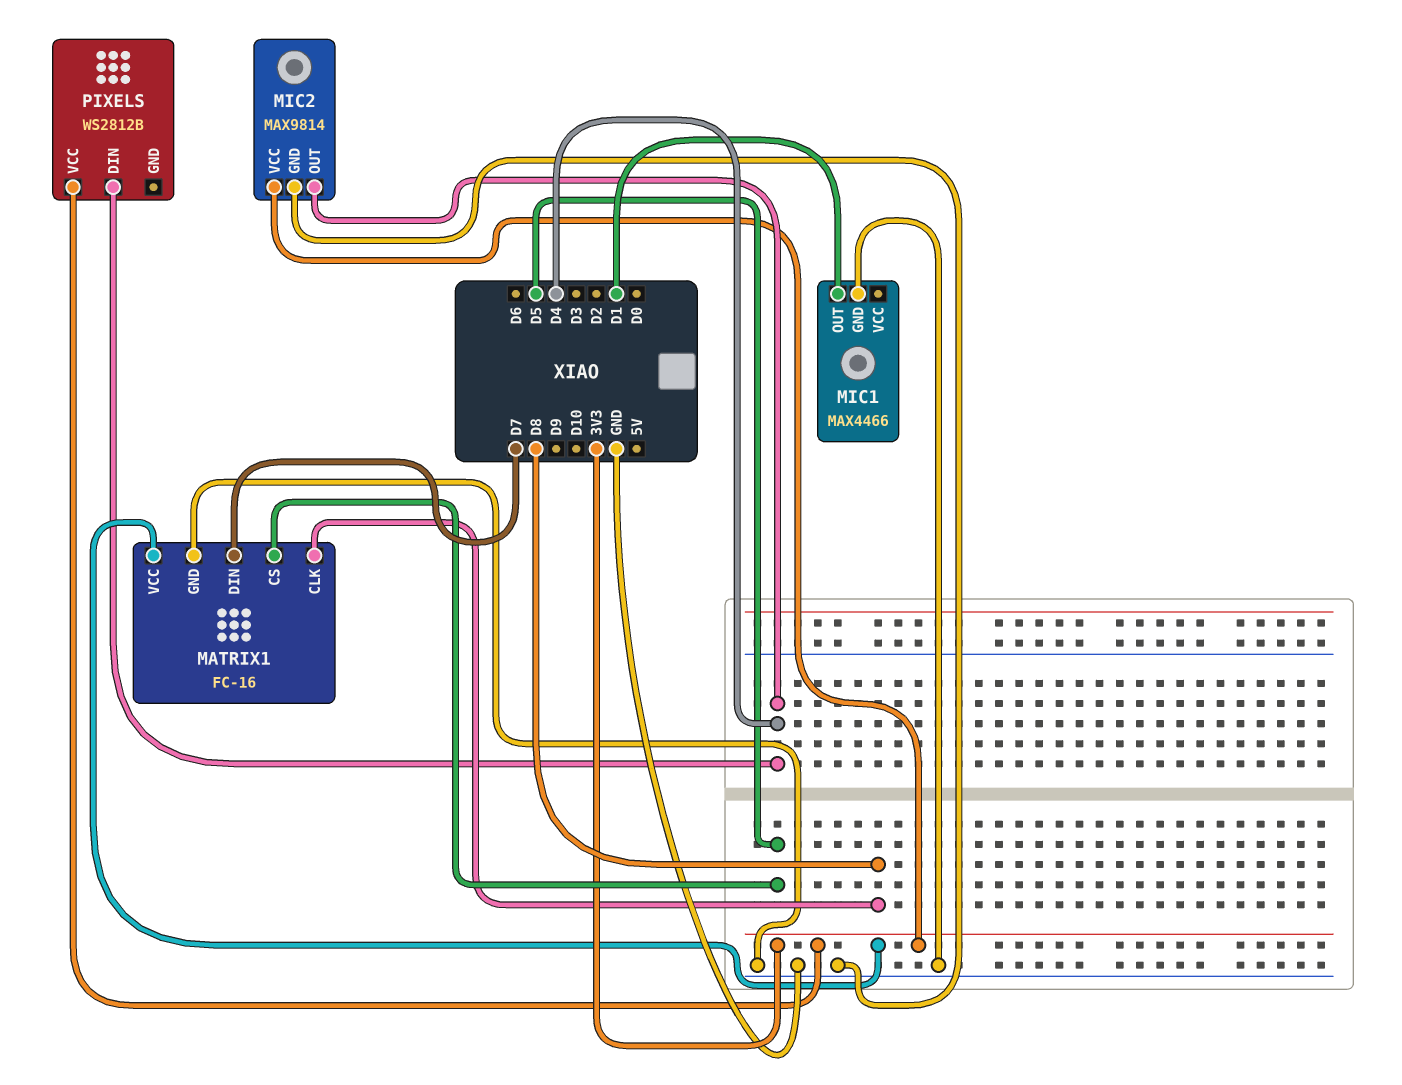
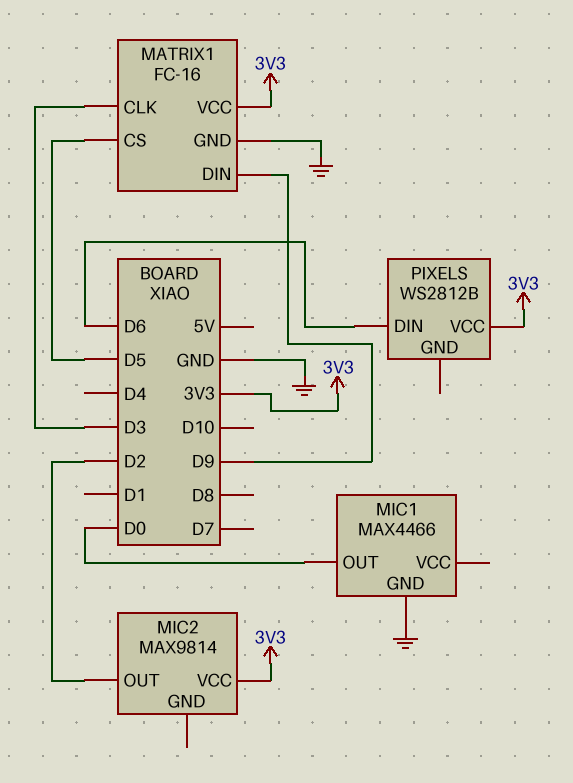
MATRIX1 pin CLK: D8 -> D3
MATRIX1 pin DIN: D7 -> D9
MIC1 pin OUT: D1 -> D0
MIC2 pin GND: GND -> none
MIC2 pin OUT: D4 -> D2
PIXELS pin DIN: D4 -> D6

